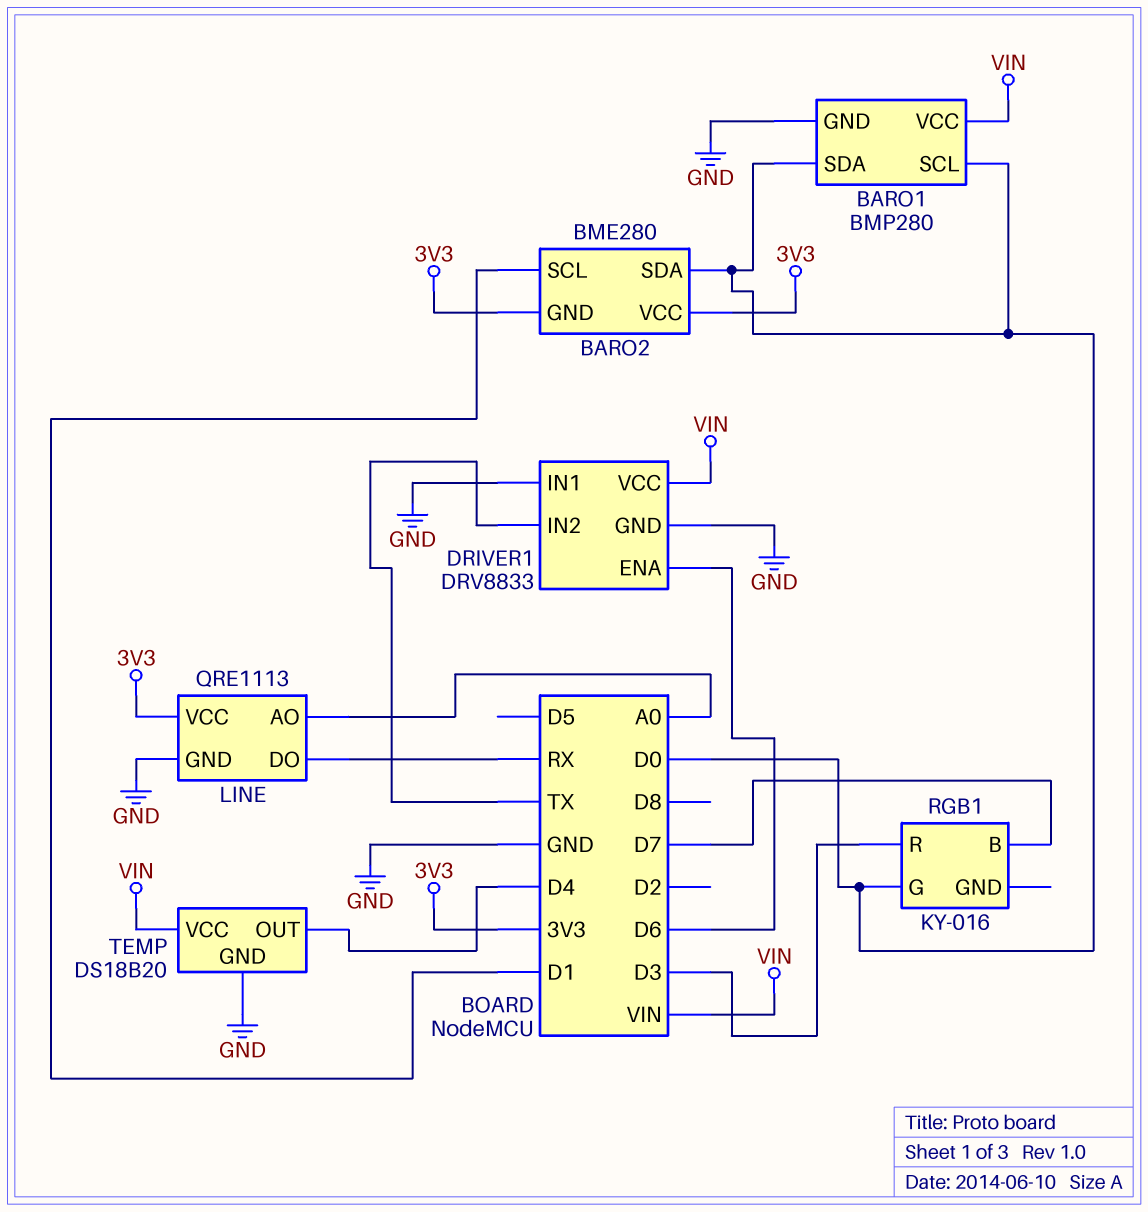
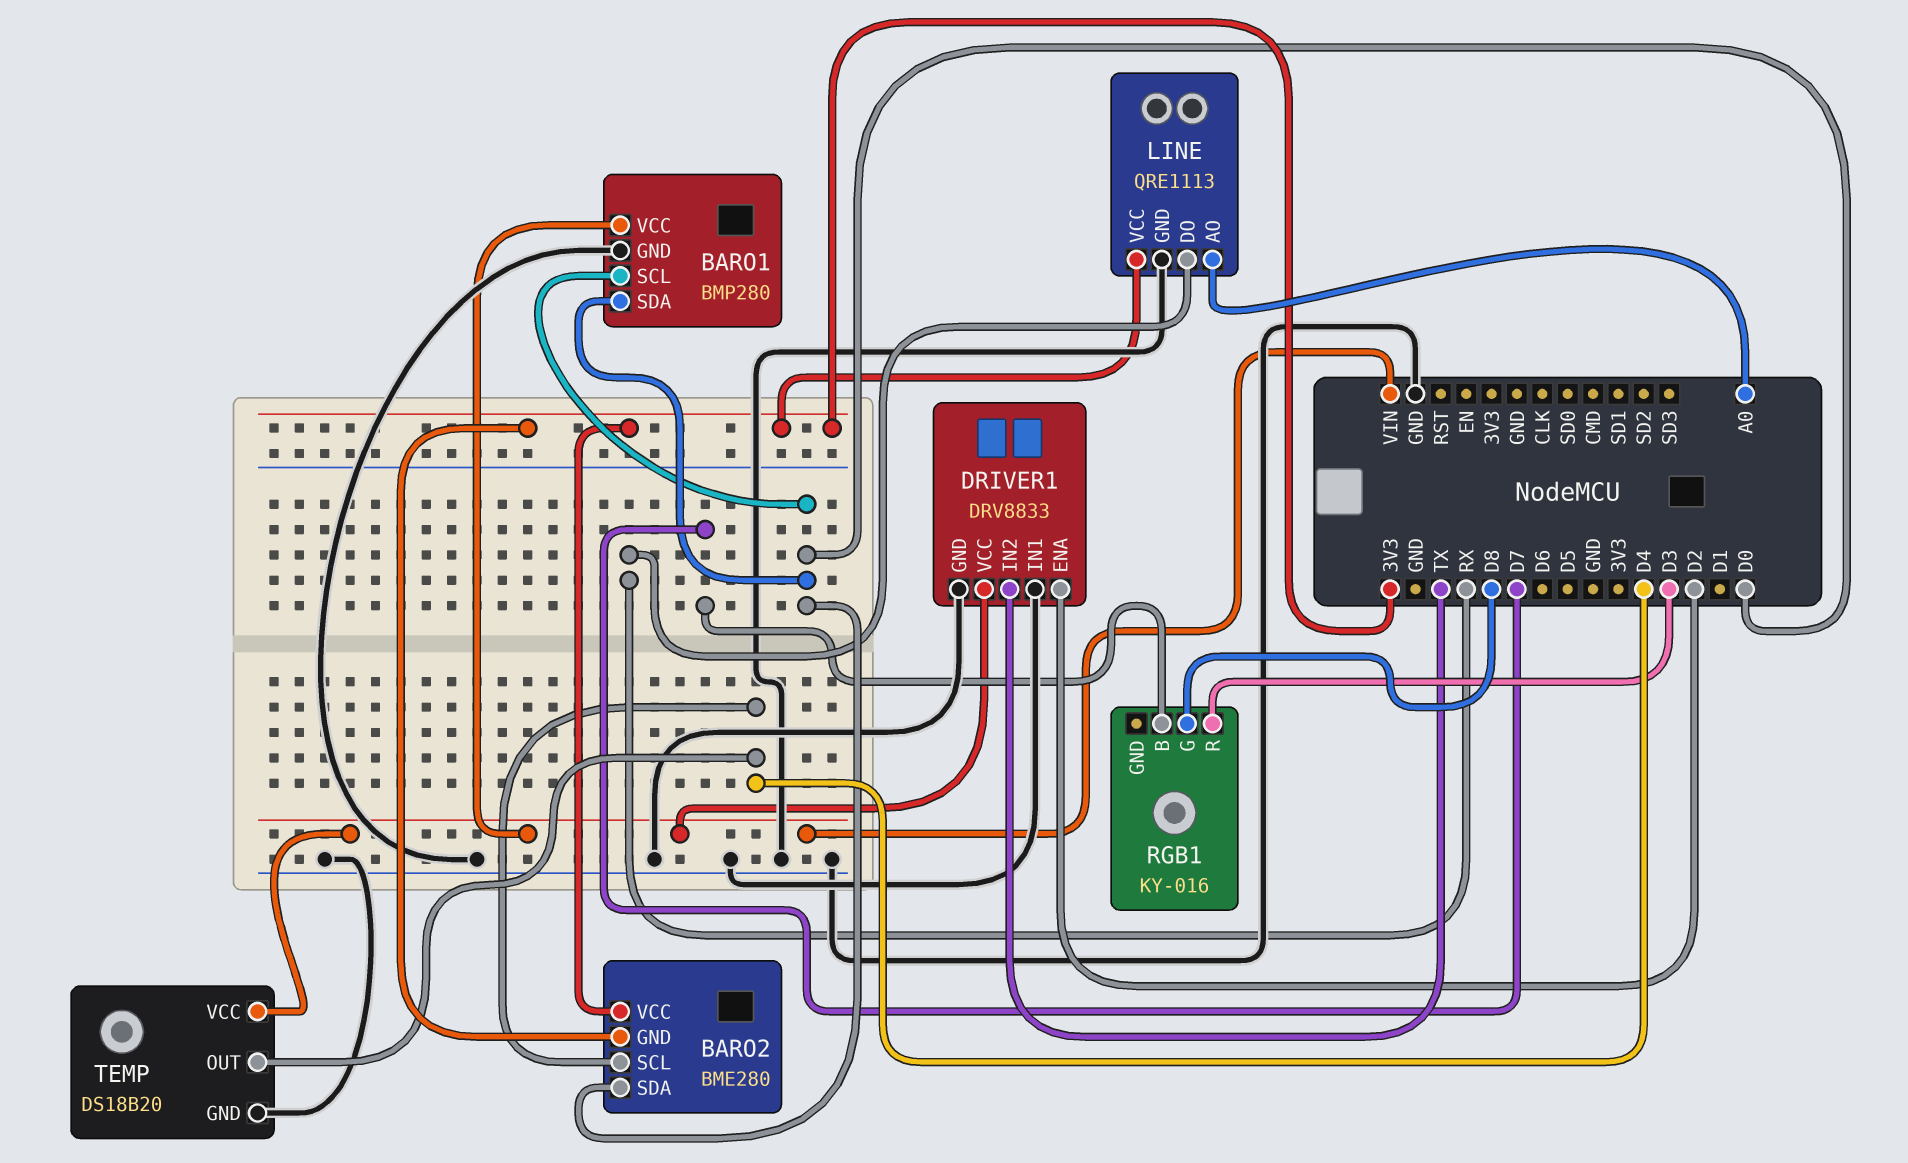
BARO2 pin SCL: D1 -> D4
DRIVER1 pin ENA: D6 -> D2
RGB1 pin G: D0 -> D8

